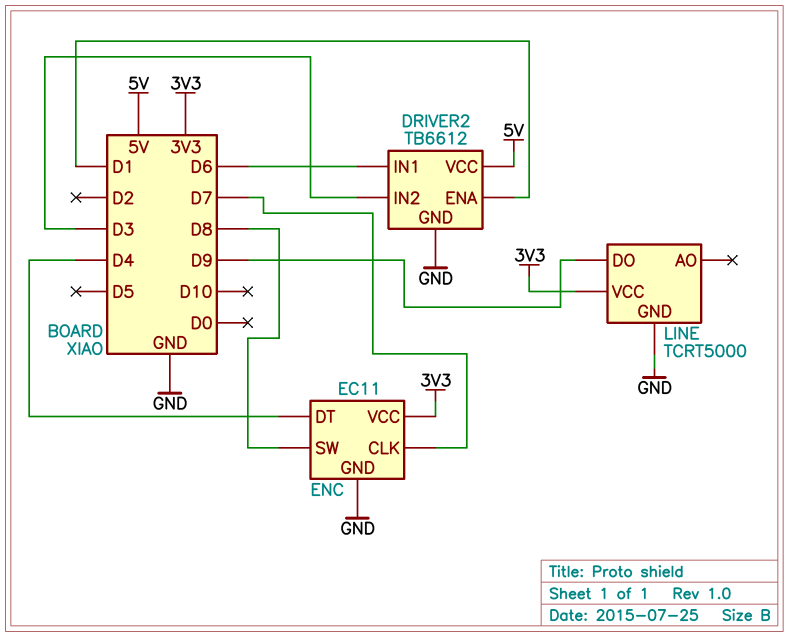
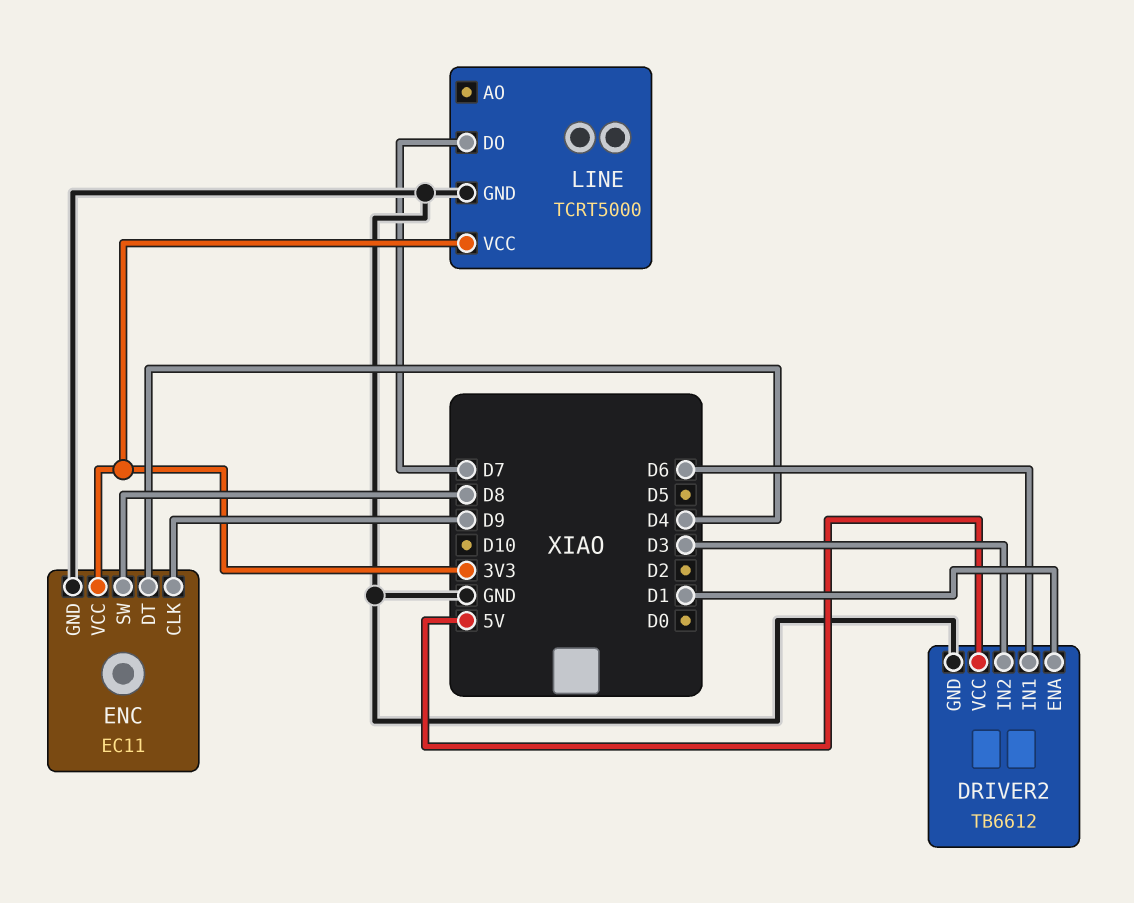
ENC pin CLK: D7 -> D9
LINE pin DO: D9 -> D7

